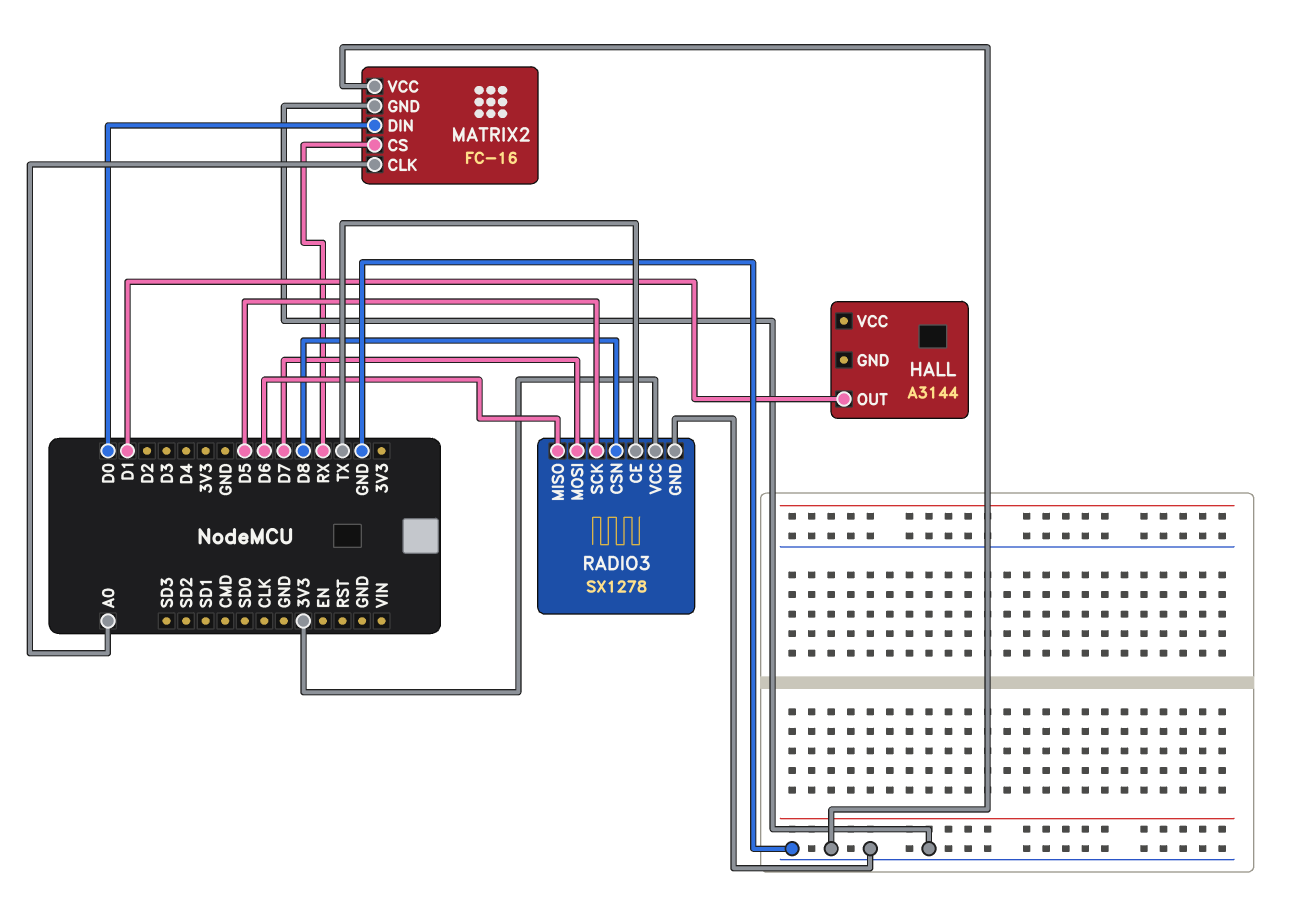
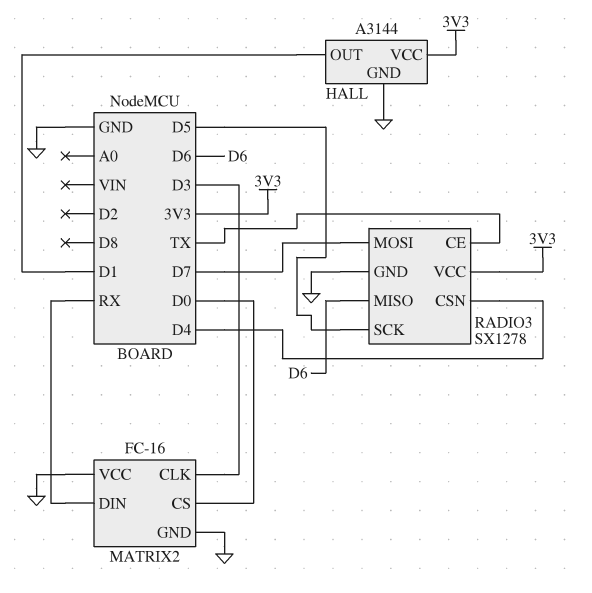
HALL pin GND: none -> GND
HALL pin VCC: none -> 3V3
MATRIX2 pin CLK: A0 -> D3
MATRIX2 pin CS: RX -> D0
MATRIX2 pin DIN: D0 -> RX
RADIO3 pin CSN: D8 -> D4

